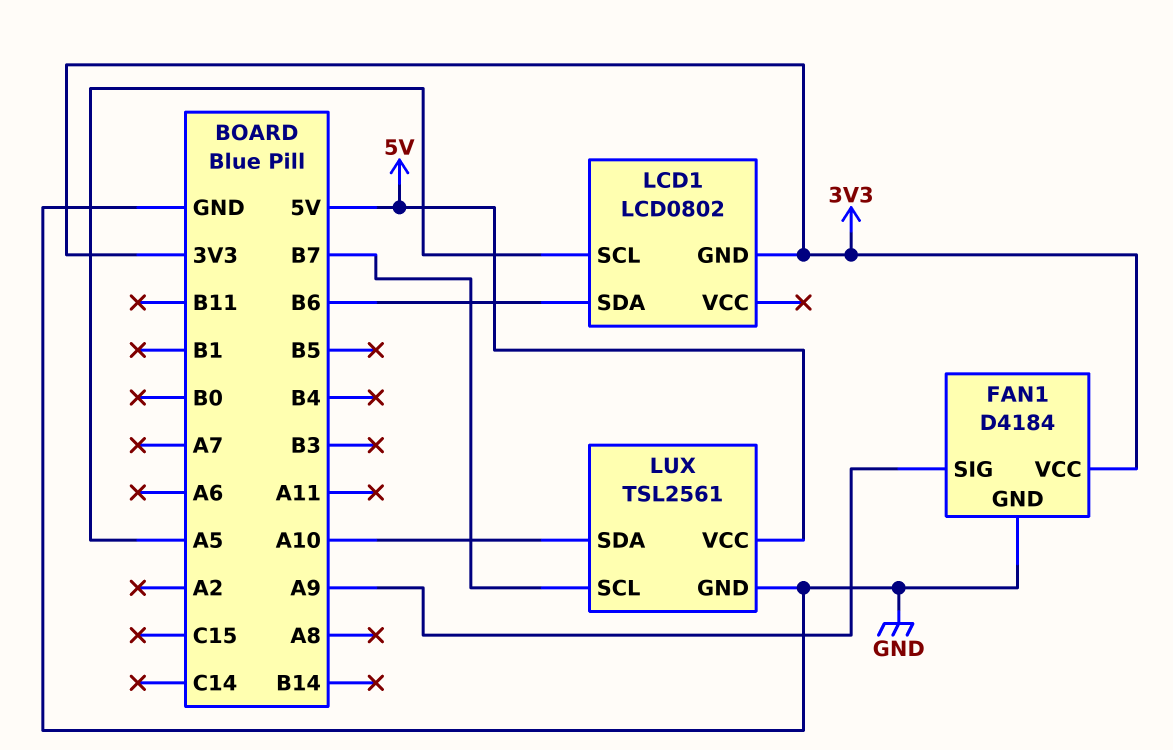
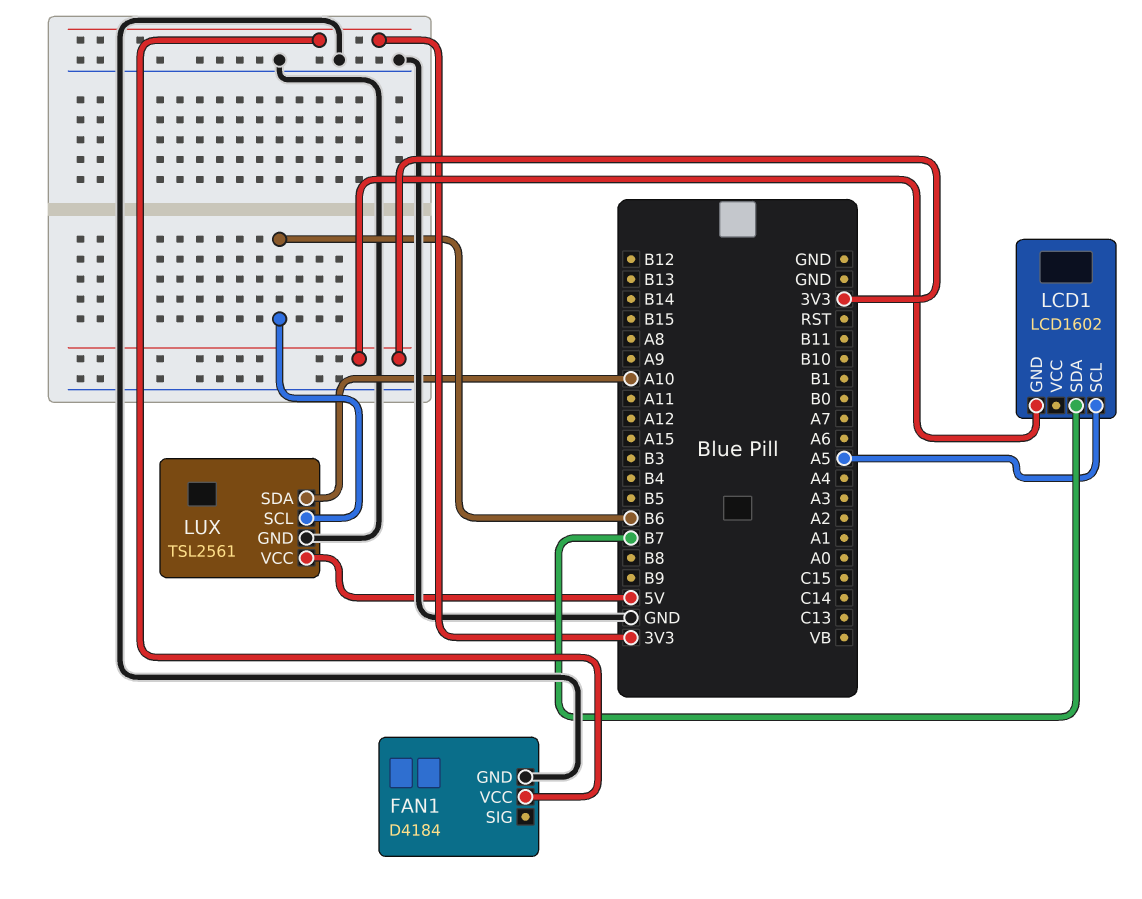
FAN1 pin SIG: A9 -> none
LCD1: LCD0802 -> LCD1602
LCD1 pin SDA: B6 -> B7
LUX pin SCL: B7 -> B6

